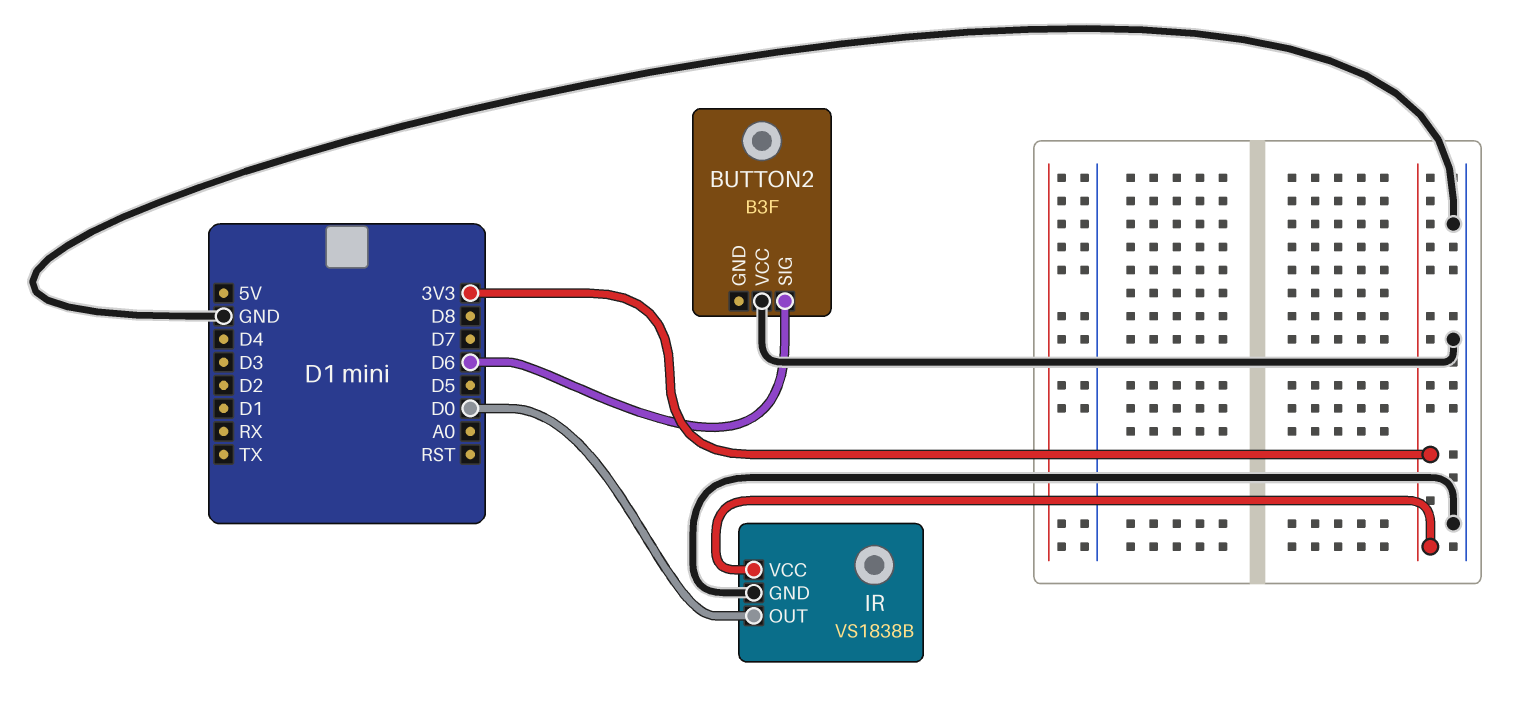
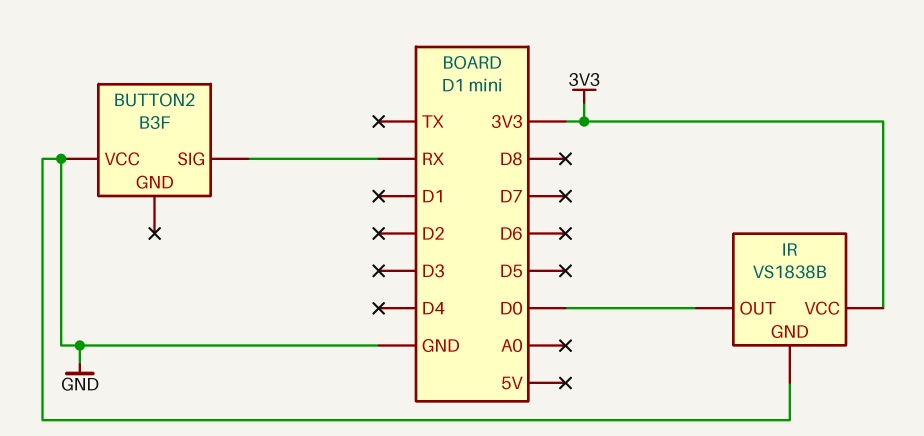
BUTTON2 pin SIG: D6 -> RX

